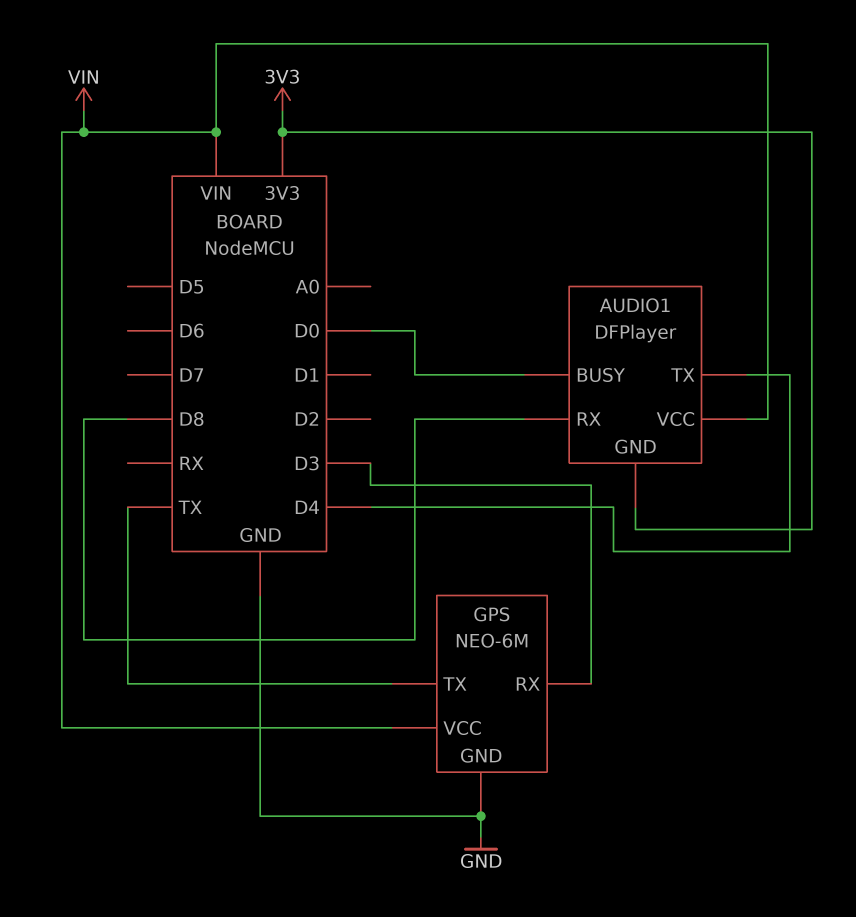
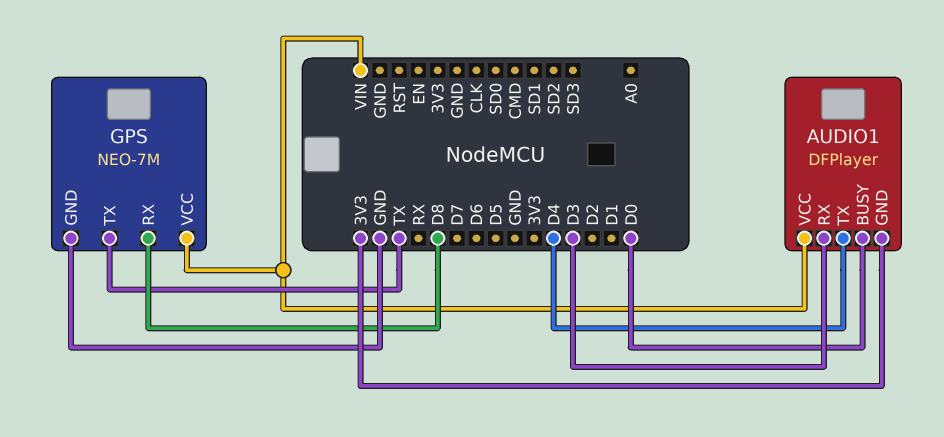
AUDIO1 pin RX: D8 -> D3
GPS: NEO-6M -> NEO-7M
GPS pin RX: D3 -> D8

